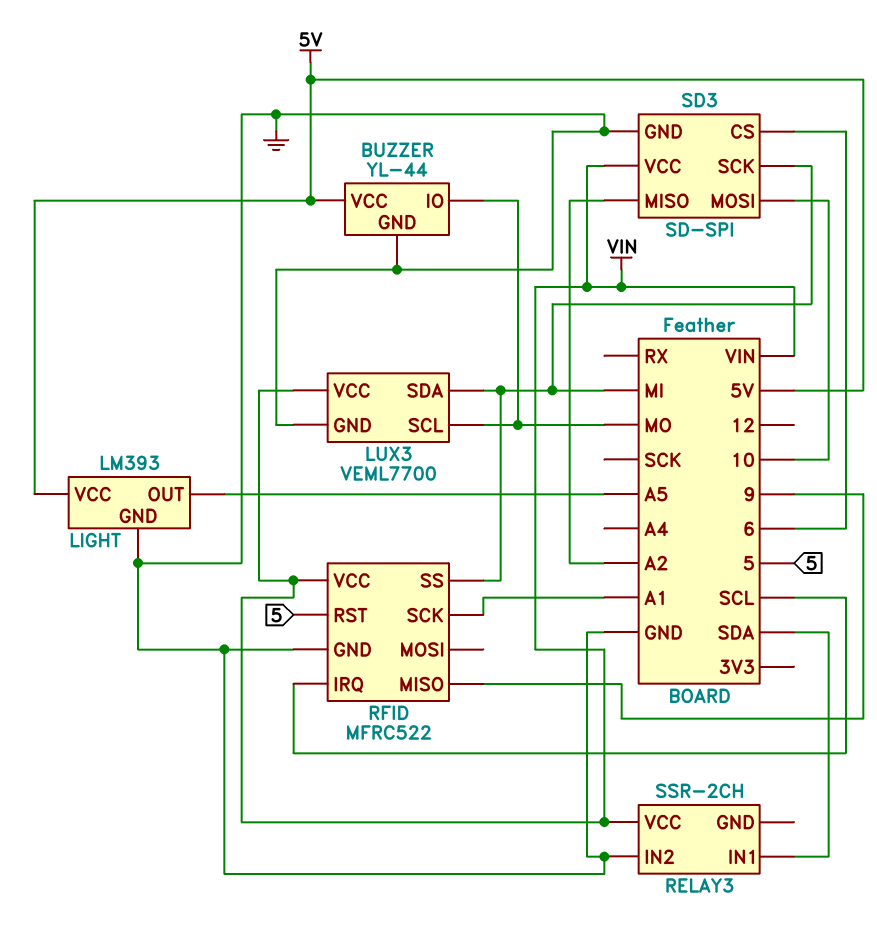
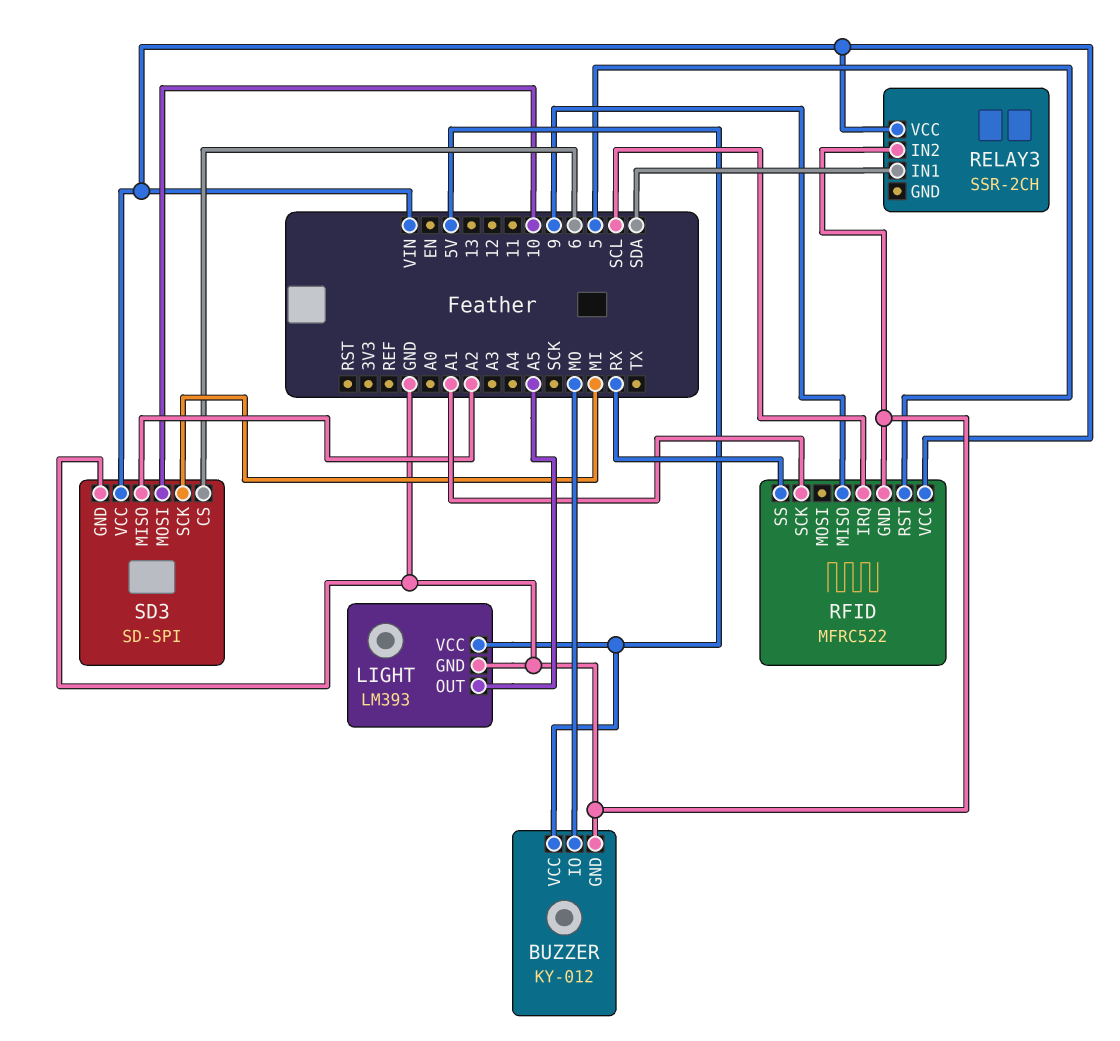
BUZZER: YL-44 -> KY-012
LUX3: VEML7700 -> none
LUX3 pin GND: GND -> none
LUX3 pin SCL: MO -> none
LUX3 pin SDA: MI -> none
LUX3 pin VCC: VIN -> none
RFID pin SS: MI -> RX

